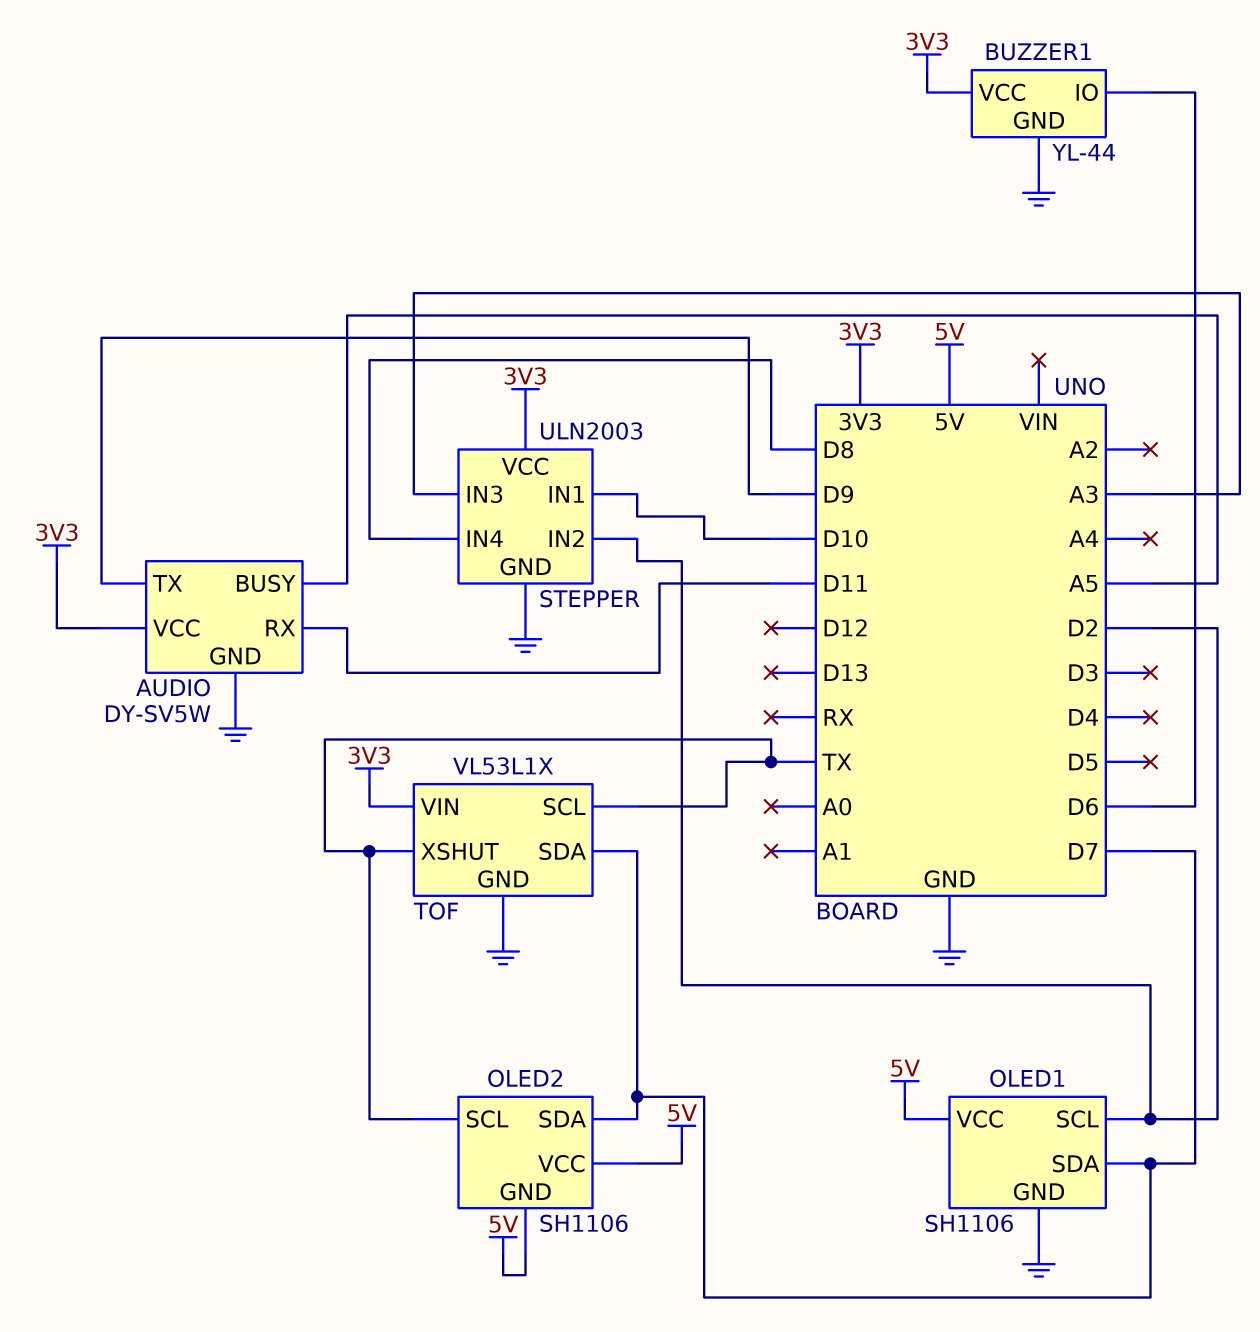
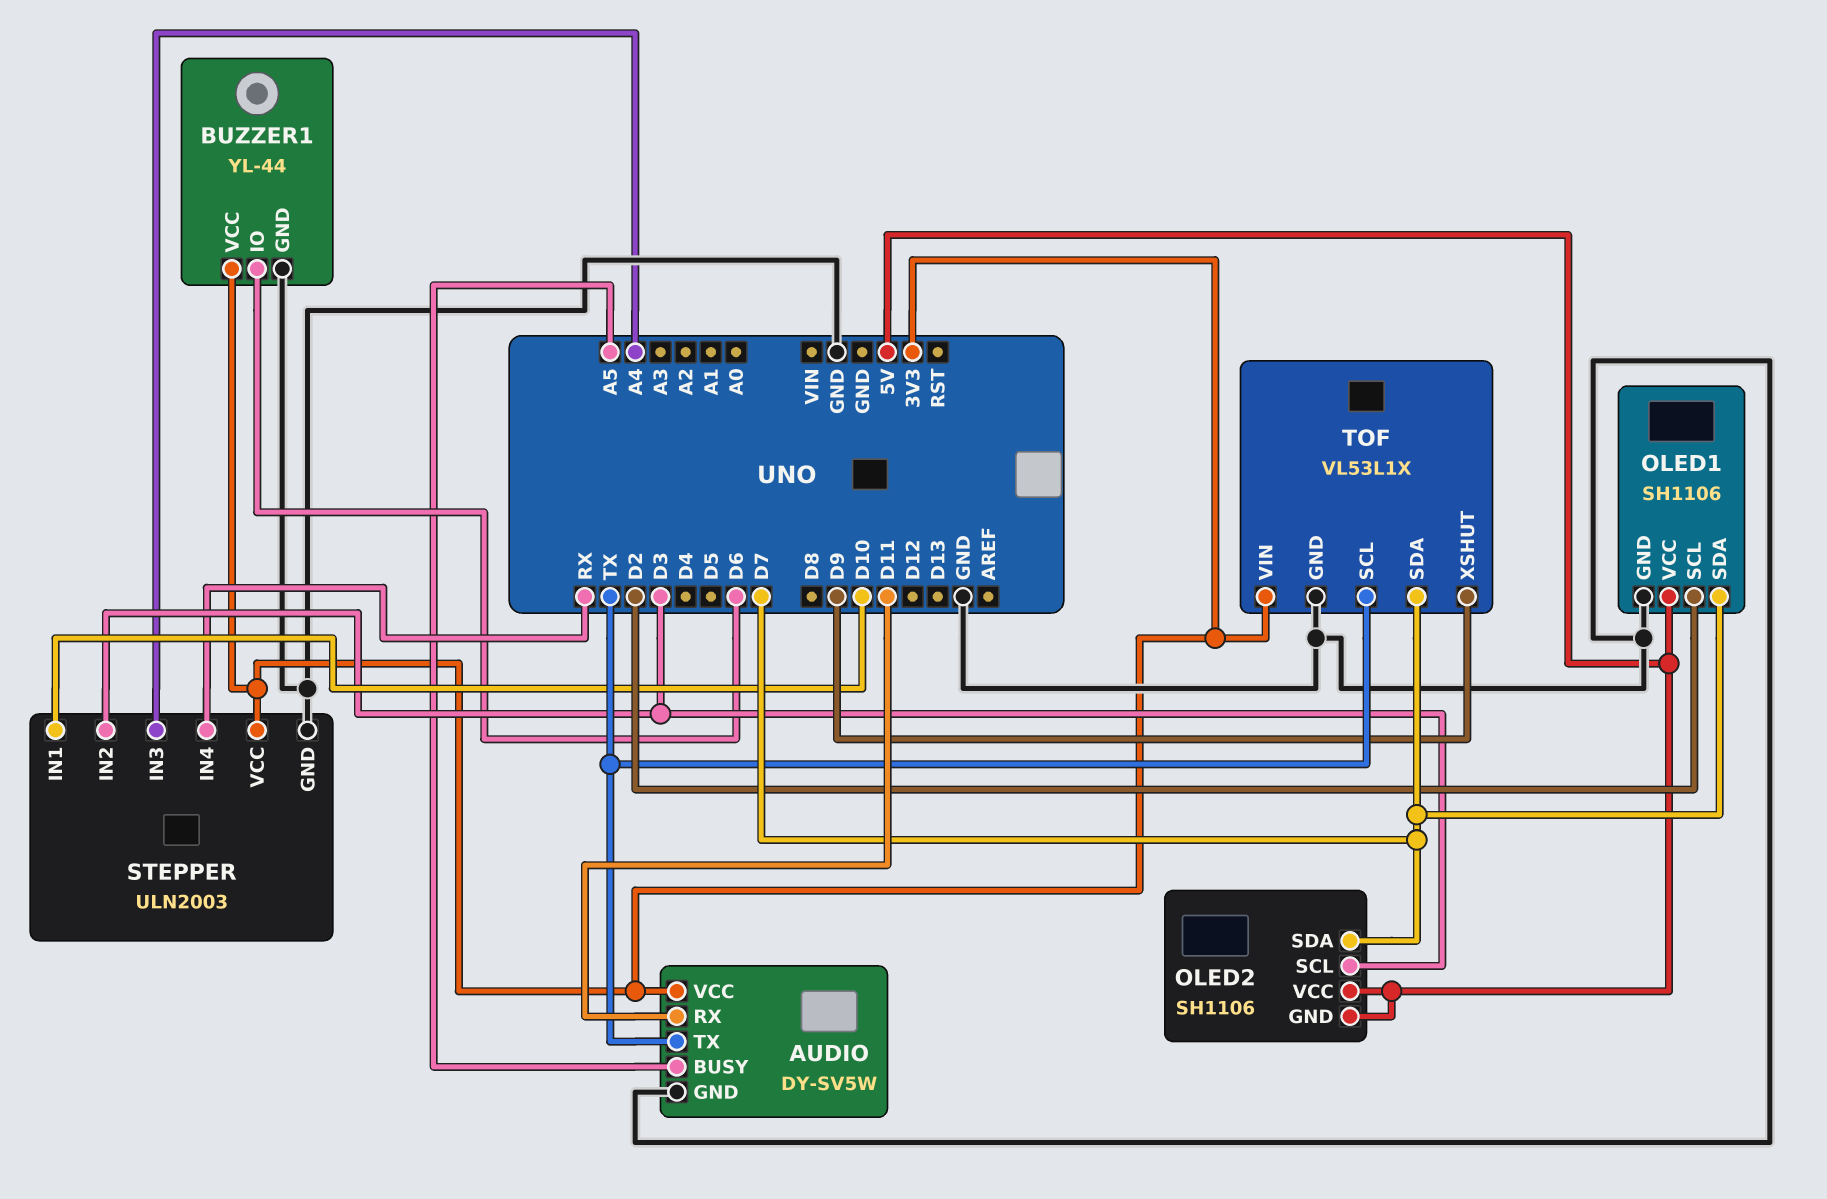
AUDIO pin TX: D9 -> TX
OLED2 pin SCL: TX -> D3
STEPPER pin IN2: D2 -> D3
STEPPER pin IN3: A3 -> A4
STEPPER pin IN4: D8 -> RX
TOF pin XSHUT: TX -> D9

